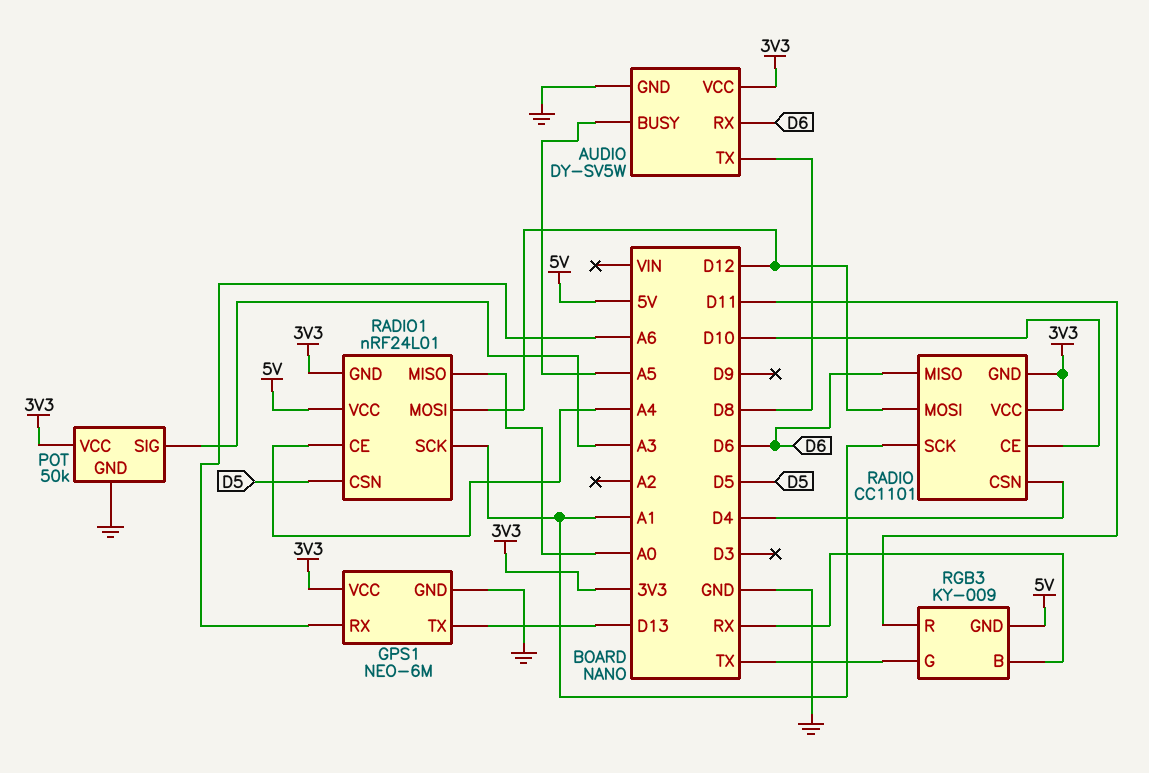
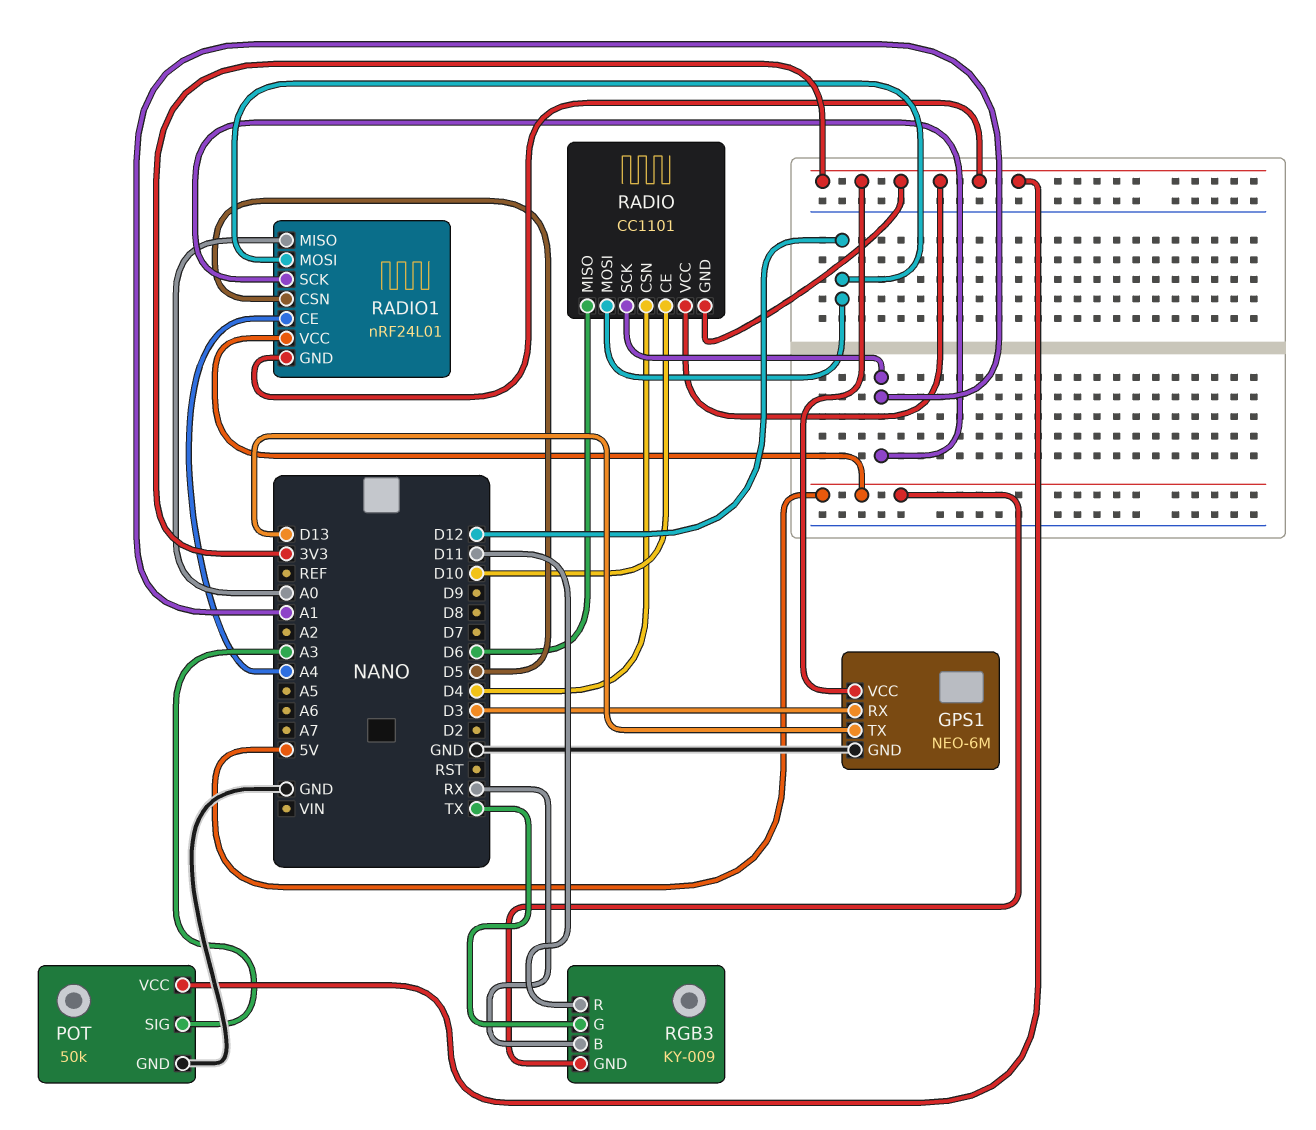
AUDIO: DY-SV5W -> none
AUDIO pin BUSY: A5 -> none
AUDIO pin GND: GND -> none
AUDIO pin RX: D6 -> none
AUDIO pin TX: D8 -> none
AUDIO pin VCC: 3V3 -> none
GPS1 pin RX: A6 -> D3

